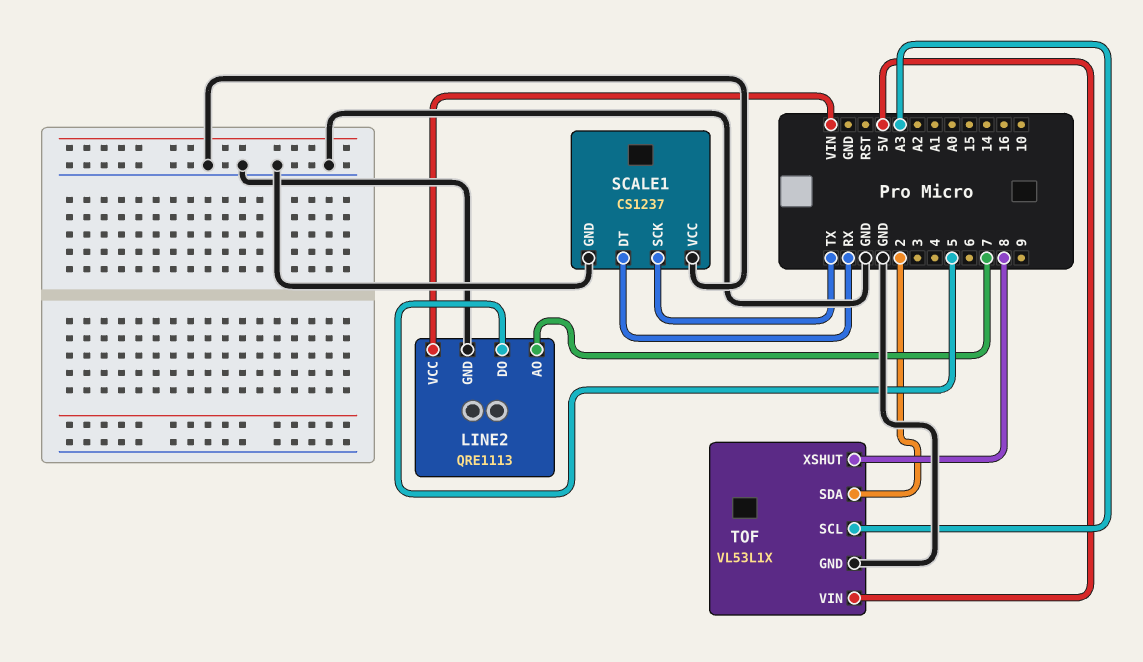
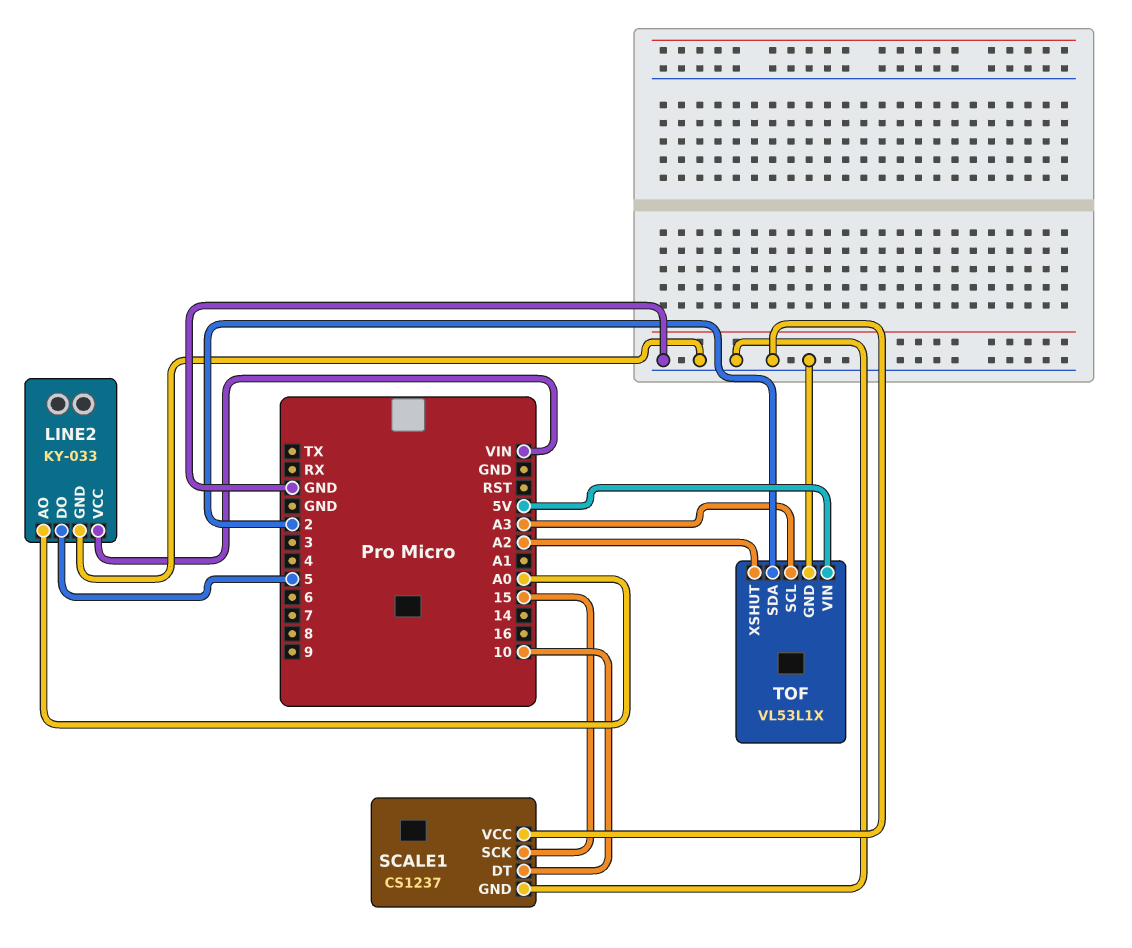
LINE2: QRE1113 -> KY-033
LINE2 pin AO: 7 -> A0
SCALE1 pin DT: RX -> 10
SCALE1 pin SCK: TX -> 15
TOF pin XSHUT: 8 -> A2

